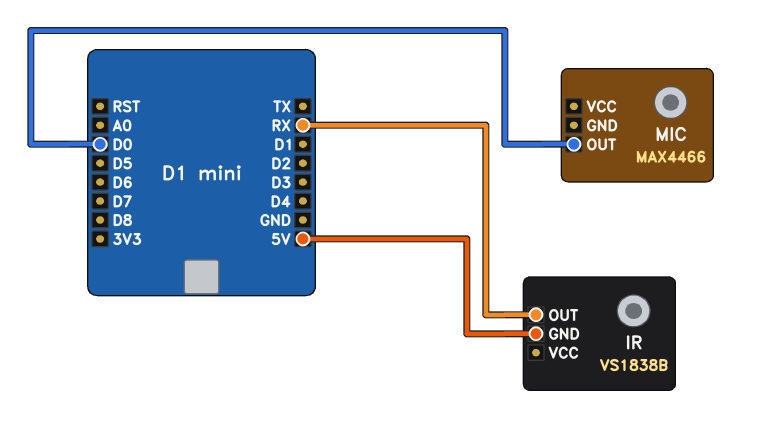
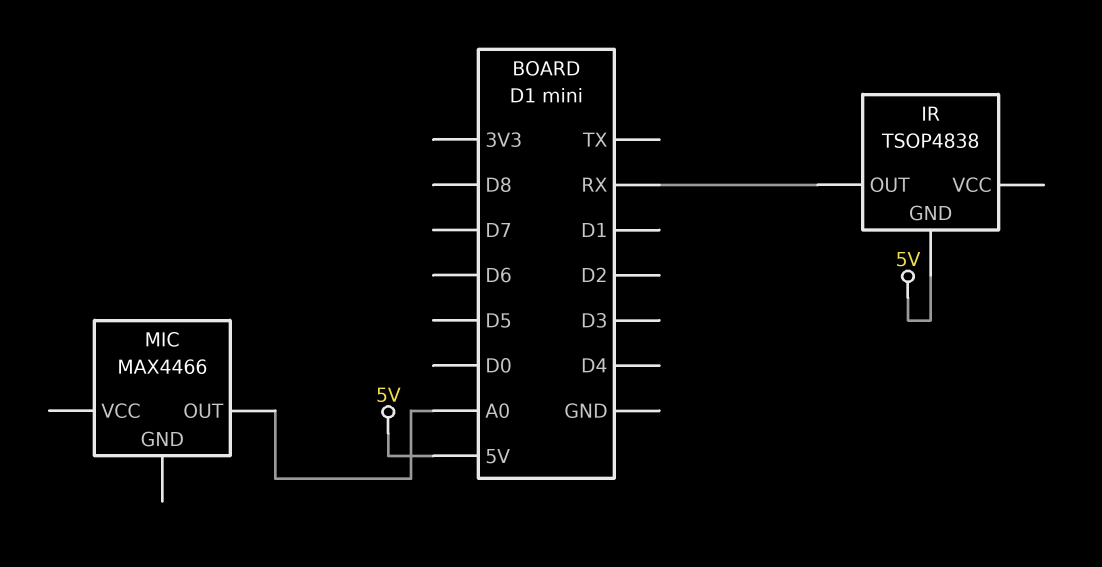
IR: VS1838B -> TSOP4838
MIC pin OUT: D0 -> A0

